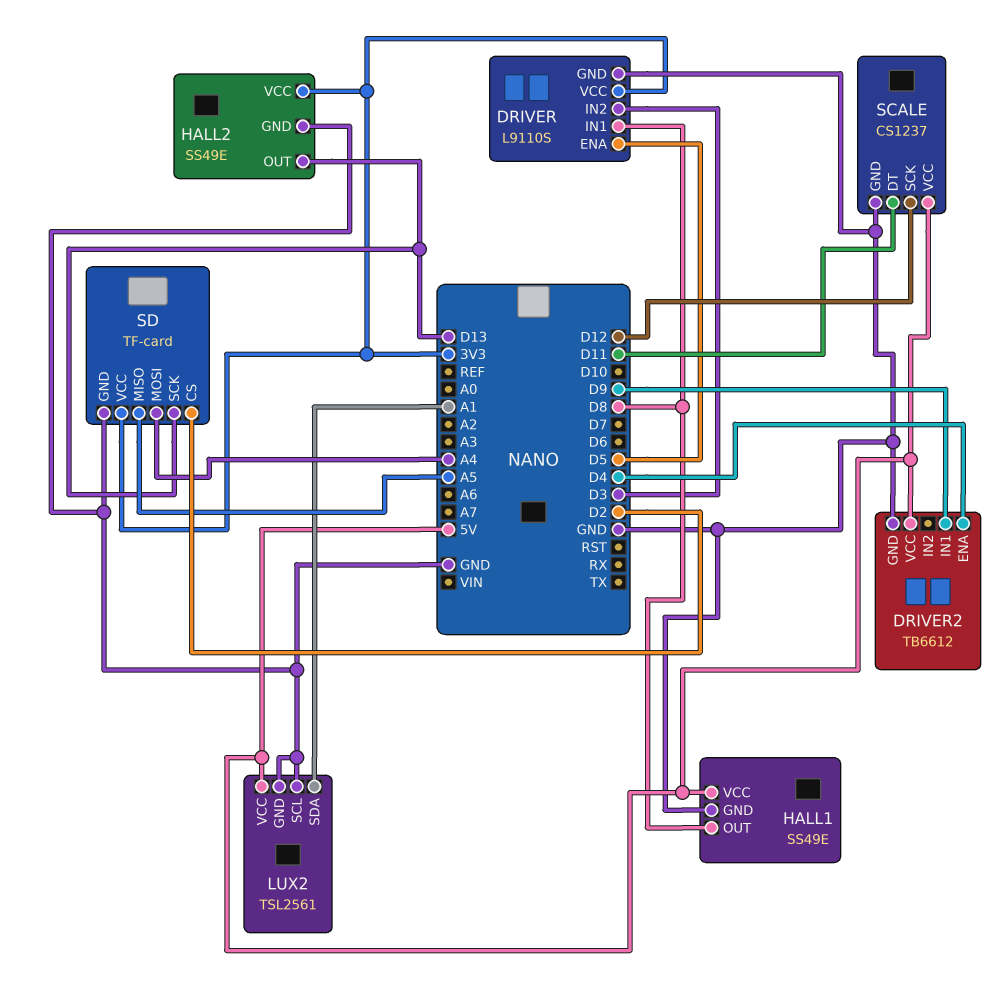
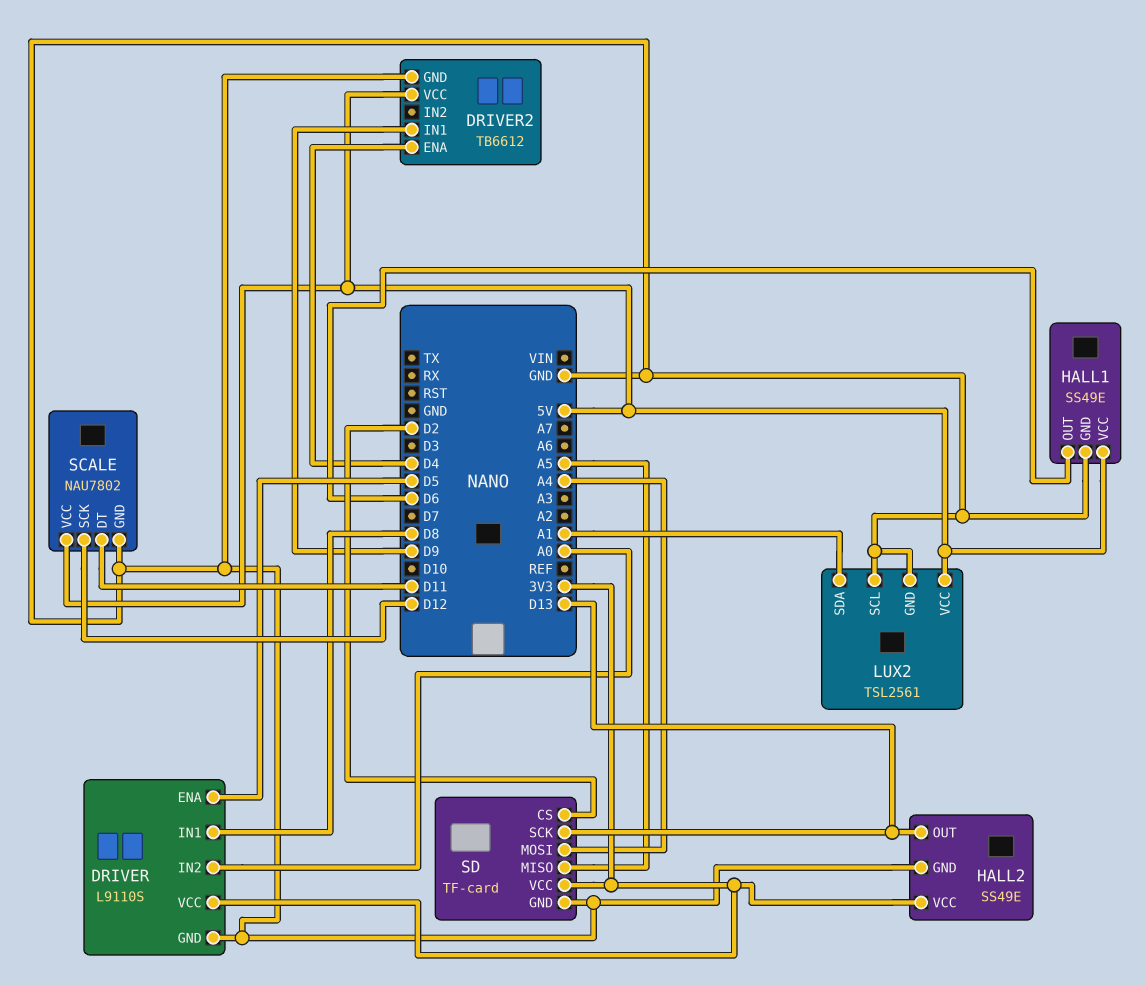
DRIVER pin IN2: D3 -> A0
HALL1 pin OUT: D8 -> D6
SCALE: CS1237 -> NAU7802

